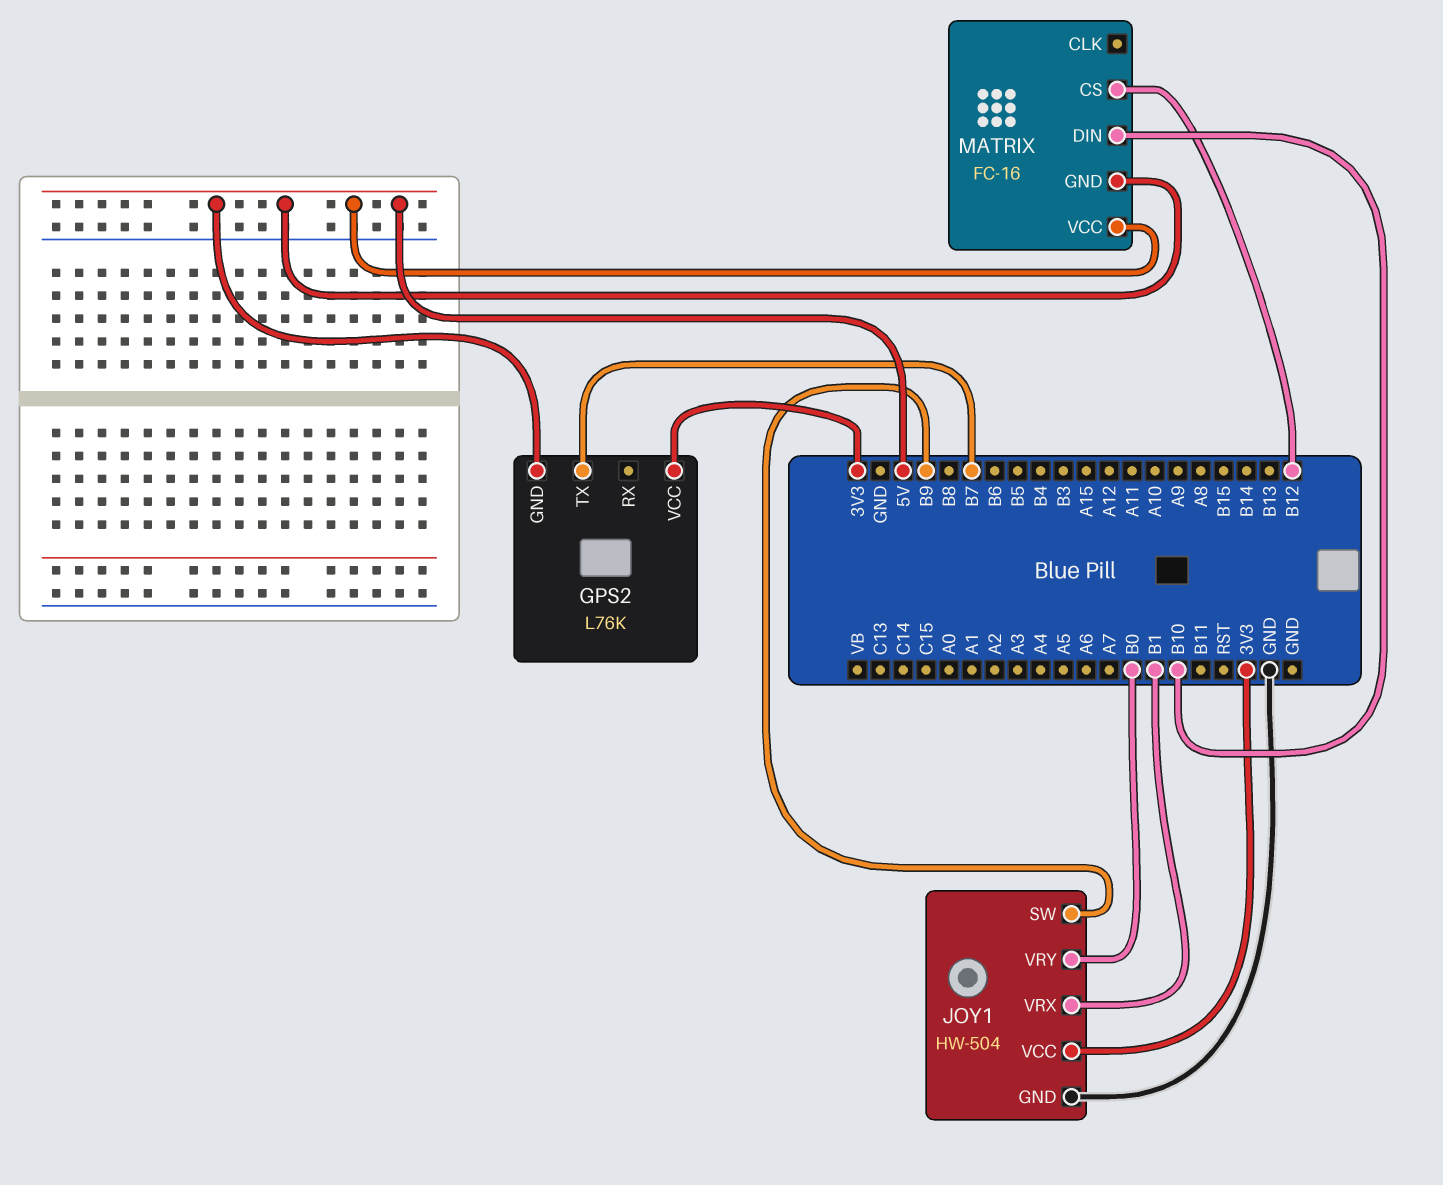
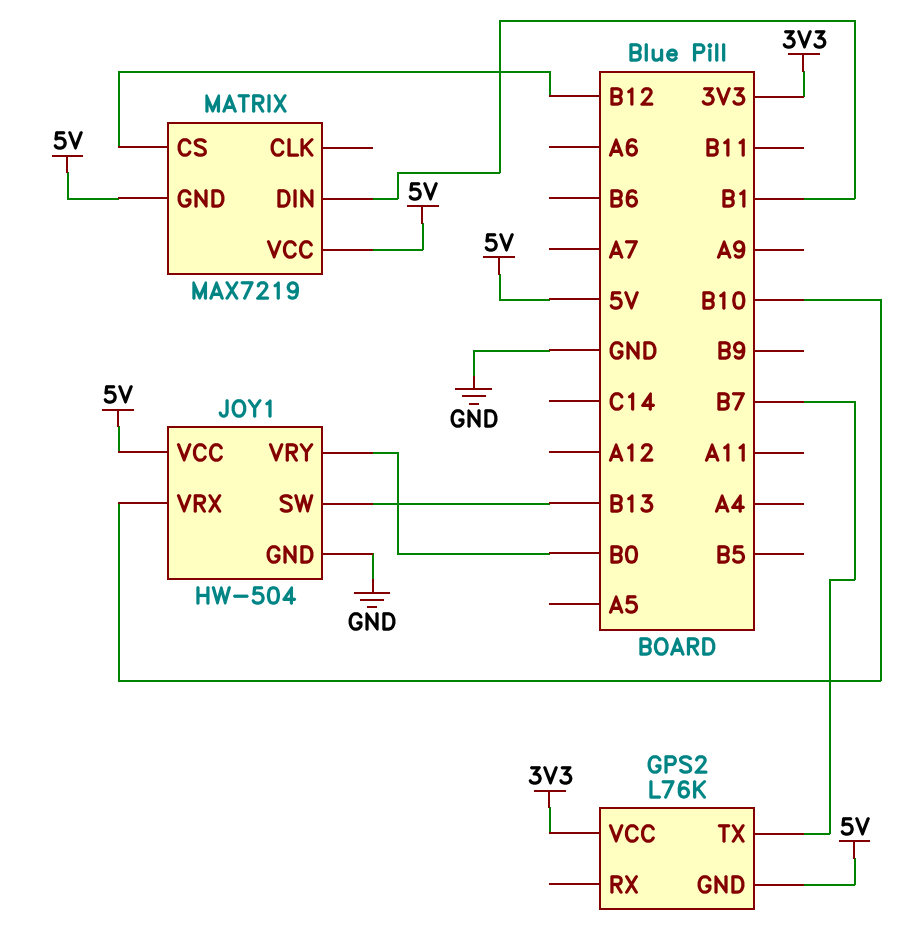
JOY1 pin SW: B9 -> B13
JOY1 pin VCC: 3V3 -> 5V
JOY1 pin VRX: B1 -> B10
MATRIX: FC-16 -> MAX7219
MATRIX pin DIN: B10 -> B1

